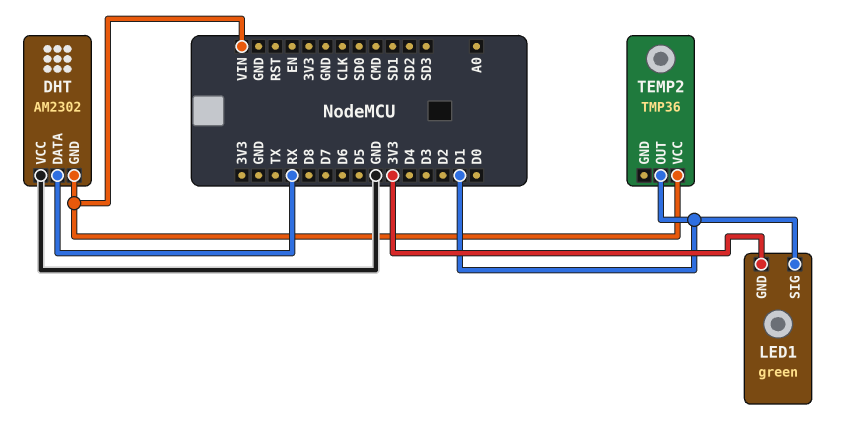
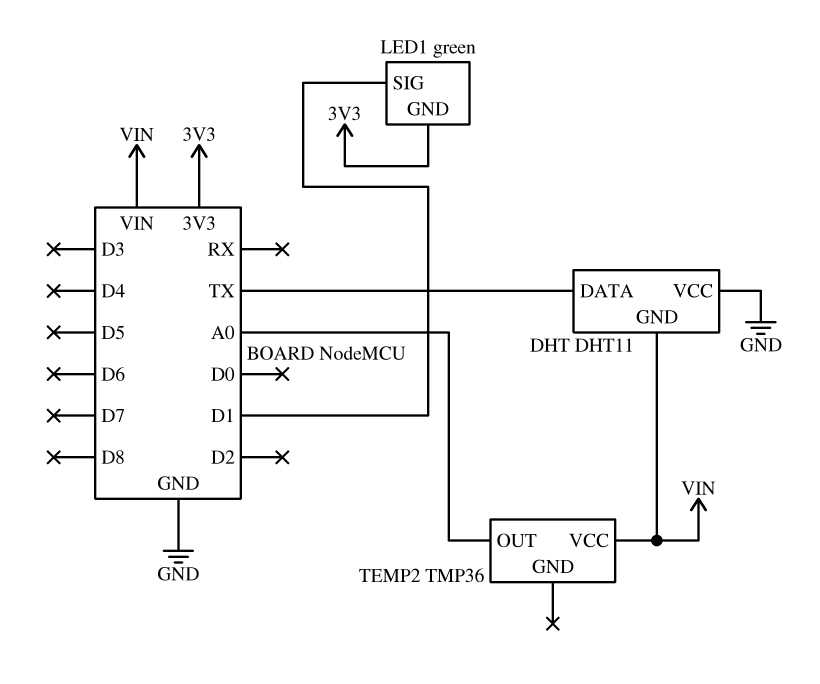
DHT: AM2302 -> DHT11
DHT pin DATA: RX -> TX
TEMP2 pin OUT: D1 -> A0

